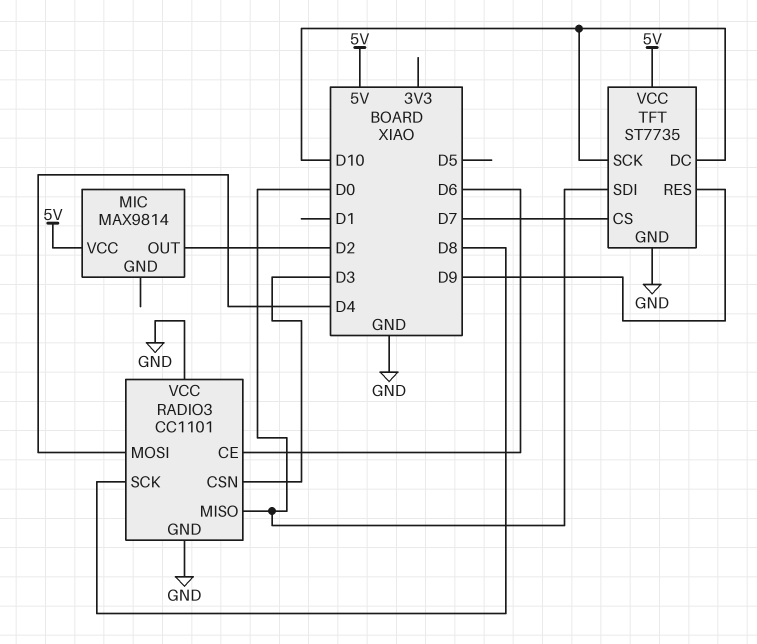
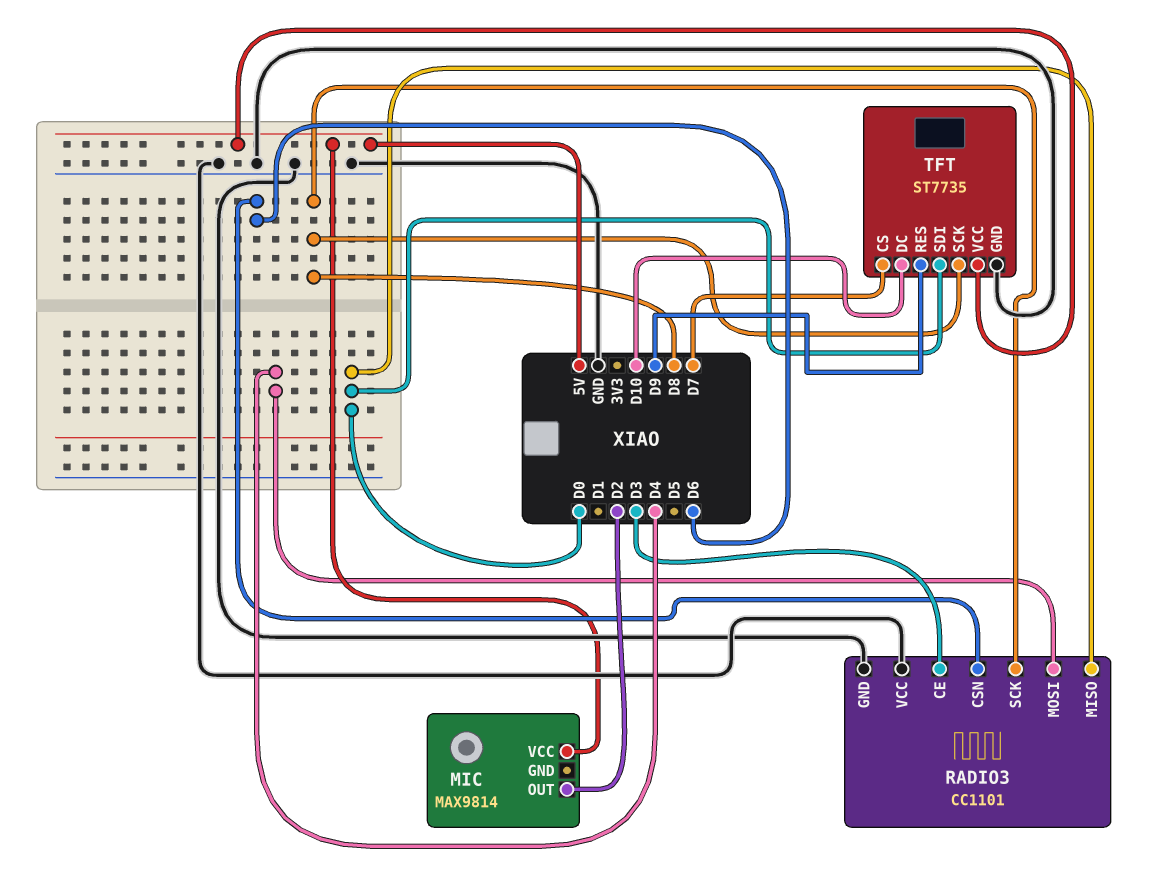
RADIO3 pin CE: D6 -> D3
RADIO3 pin CSN: D3 -> D6
TFT pin SCK: D10 -> D8

